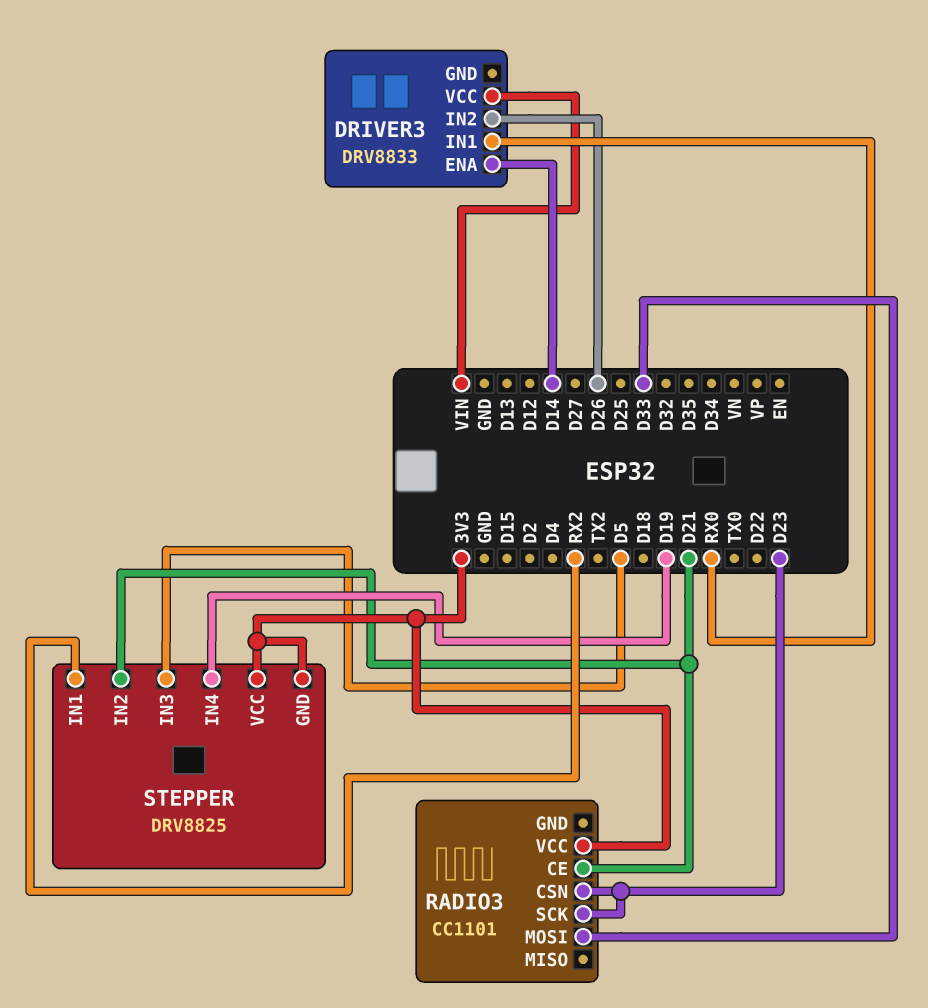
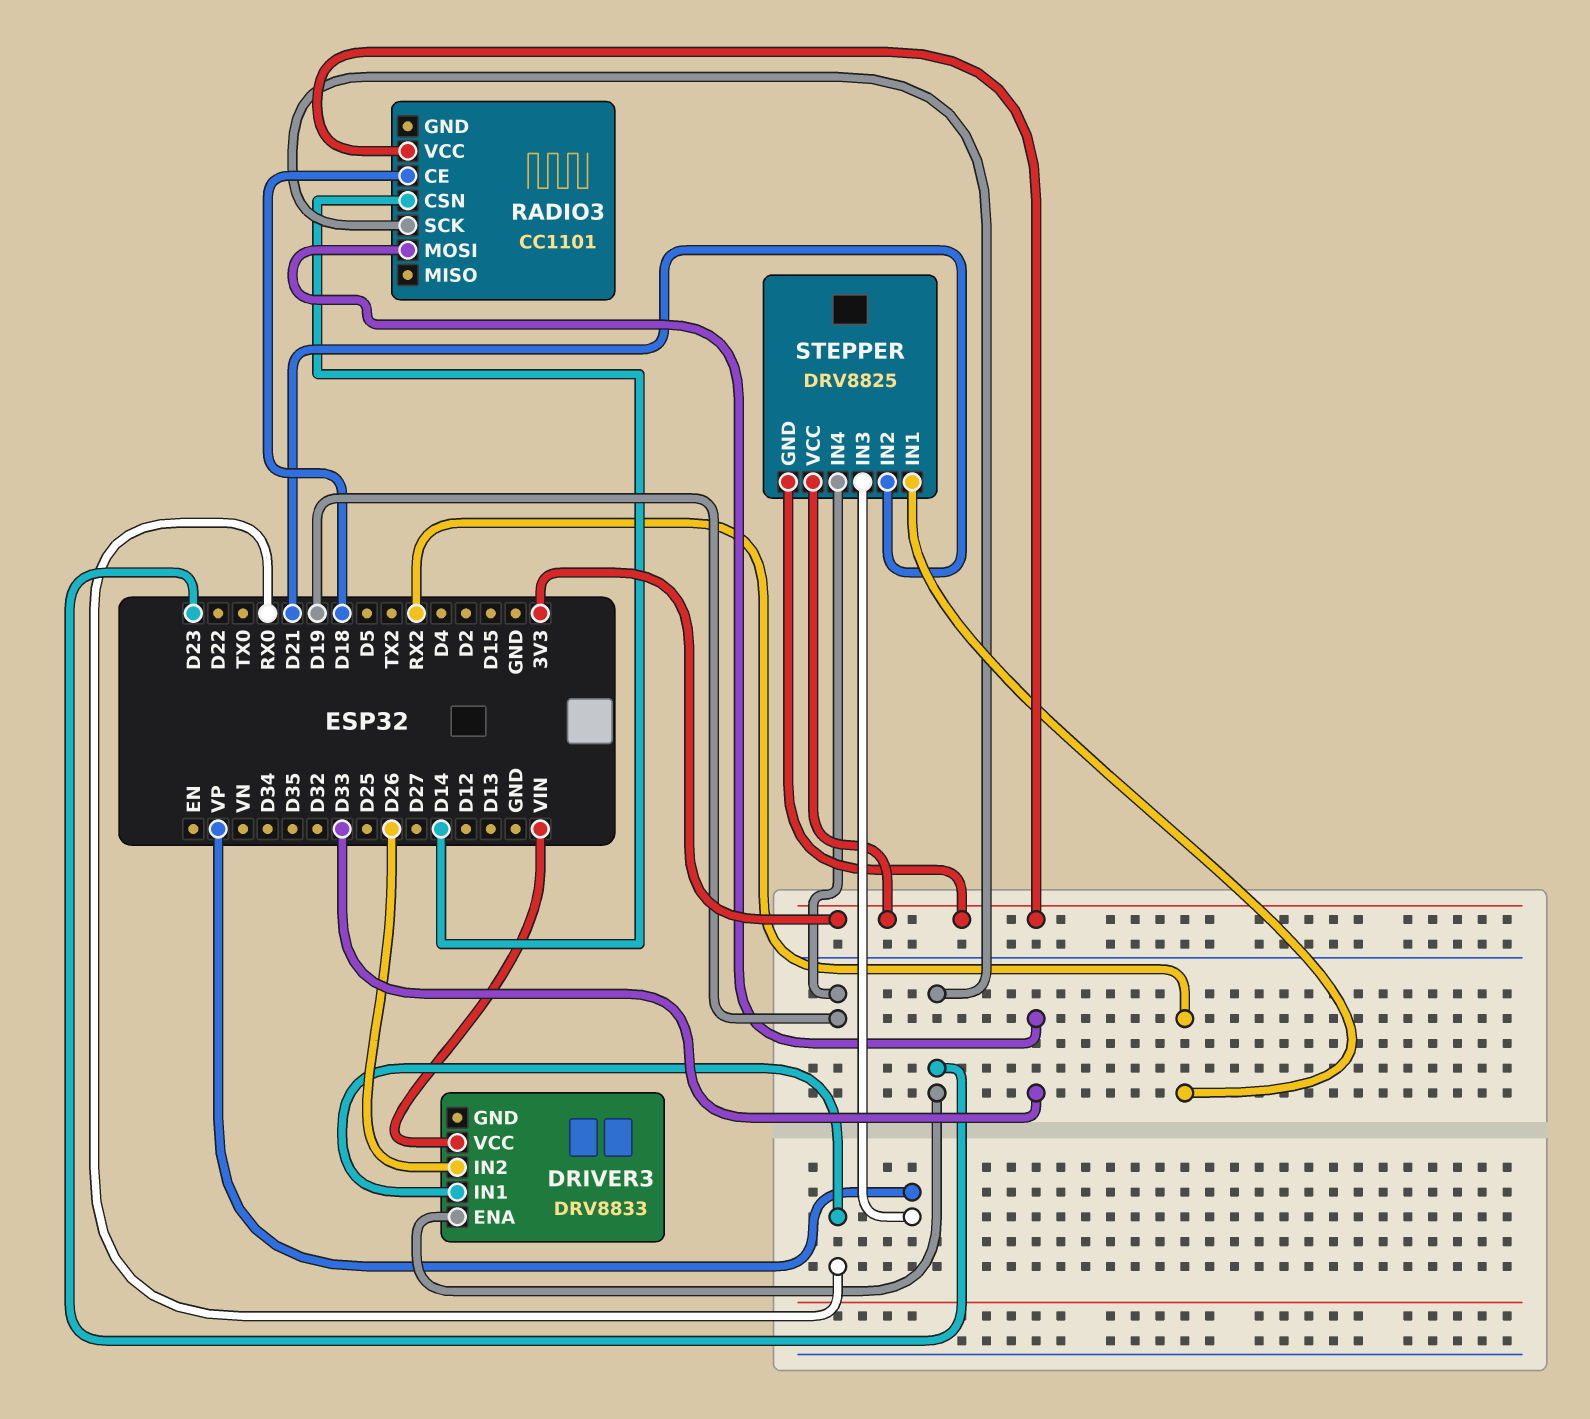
DRIVER3 pin ENA: D14 -> D23
RADIO3 pin CE: D21 -> D18
RADIO3 pin CSN: D23 -> D14
STEPPER pin IN3: D5 -> VP

